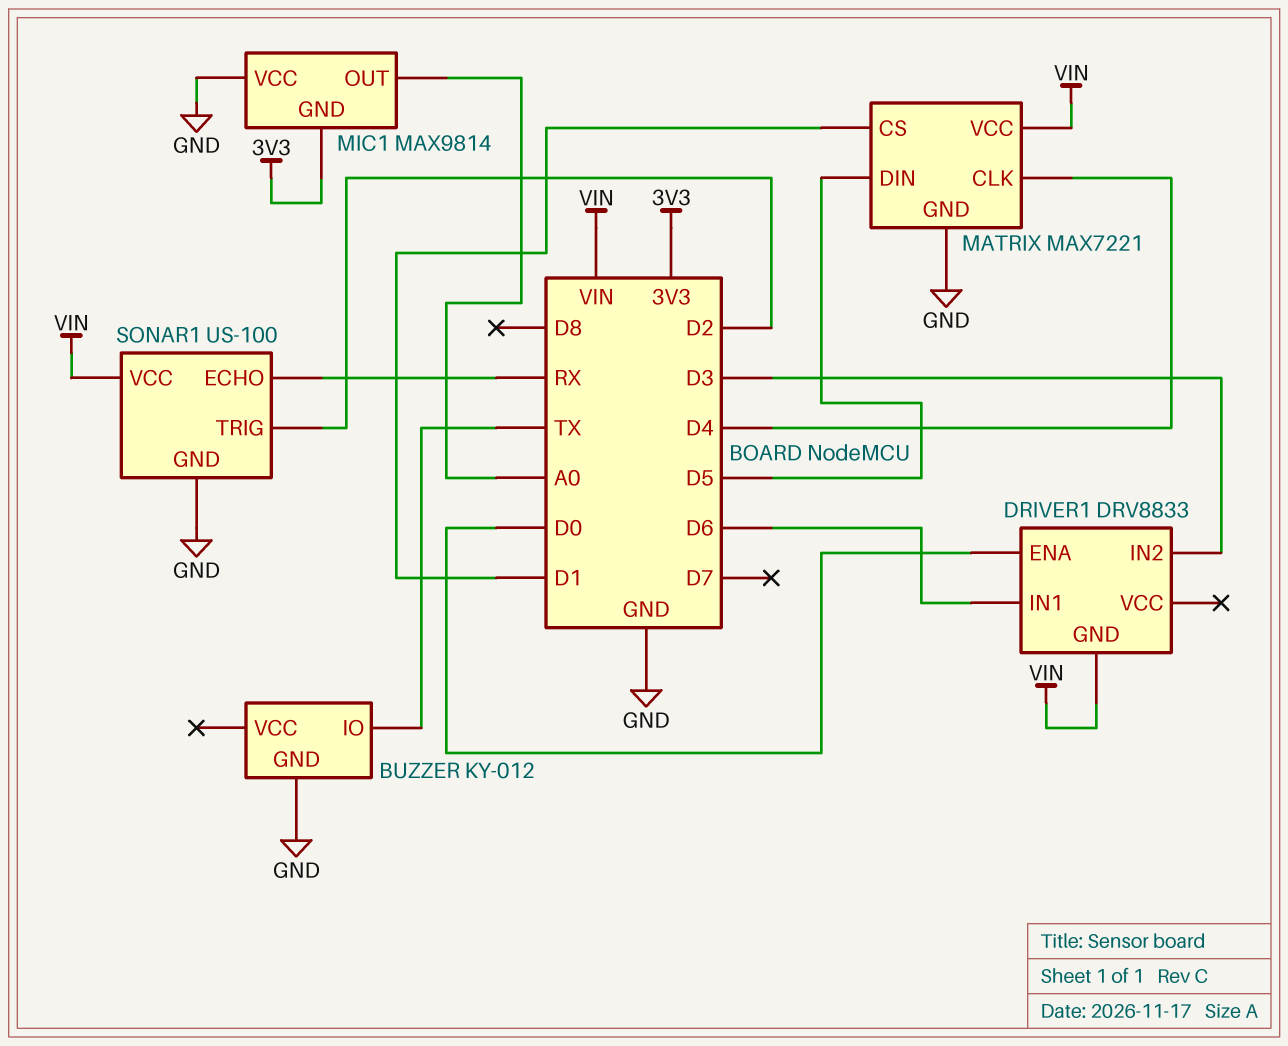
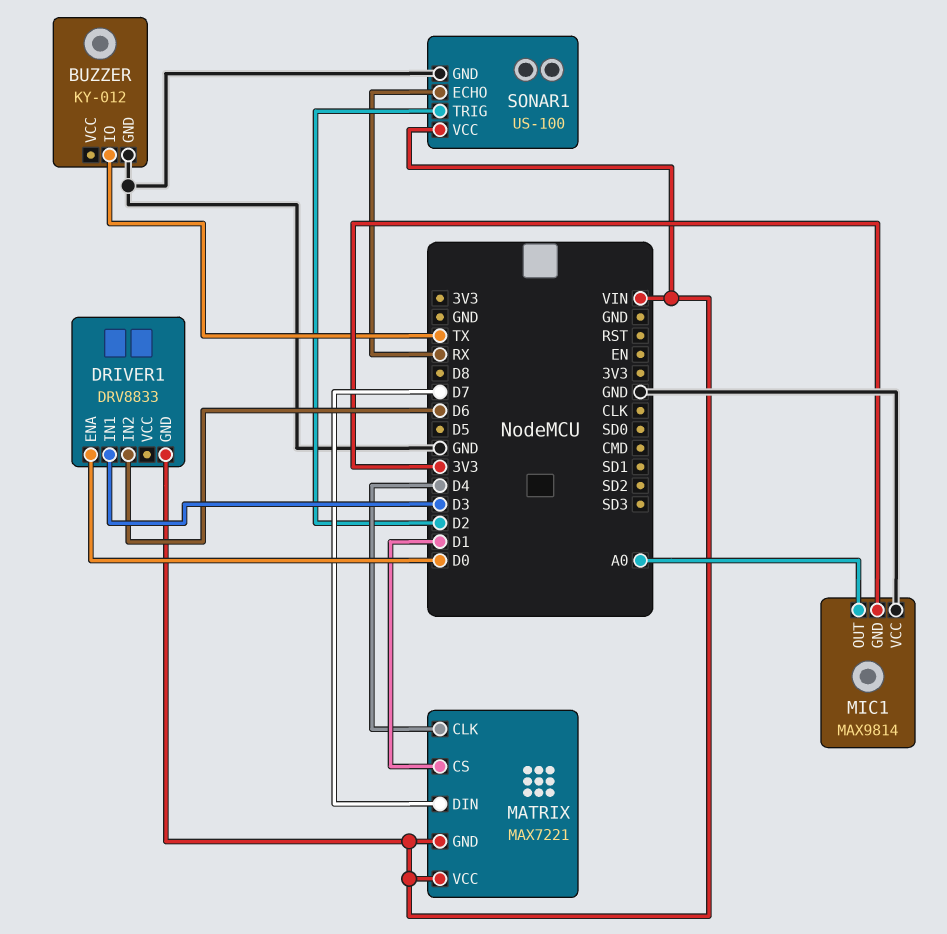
DRIVER1 pin IN1: D6 -> D3
DRIVER1 pin IN2: D3 -> D6
MATRIX pin DIN: D5 -> D7
MATRIX pin GND: GND -> VIN

